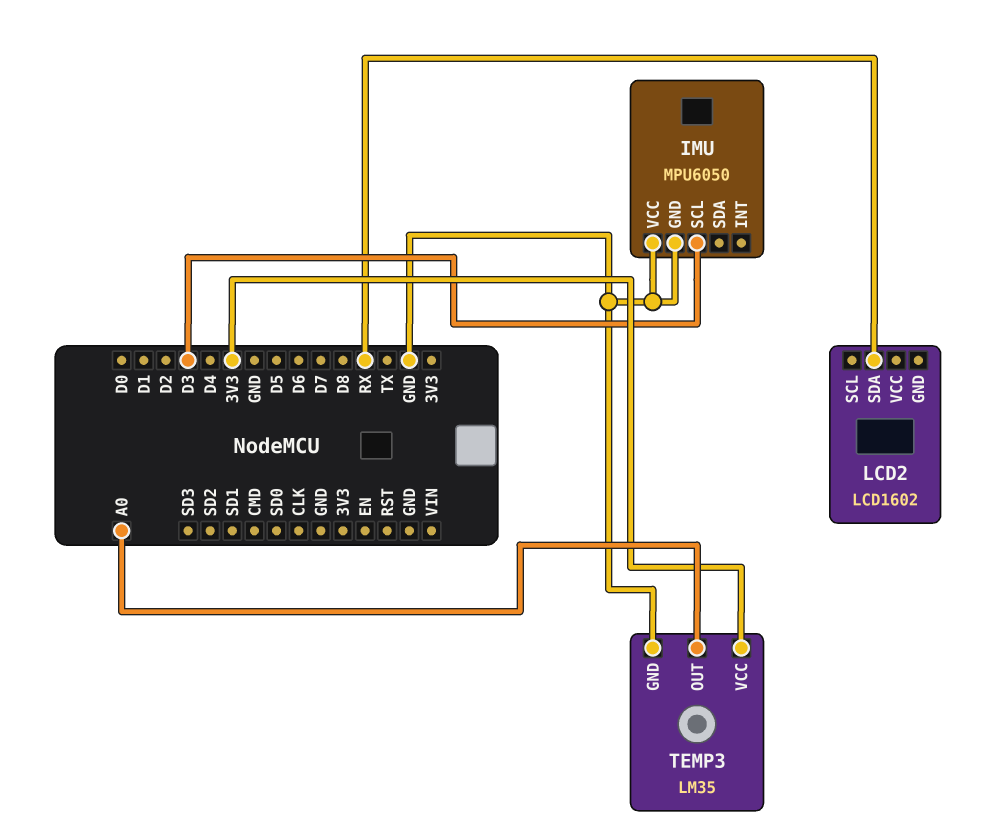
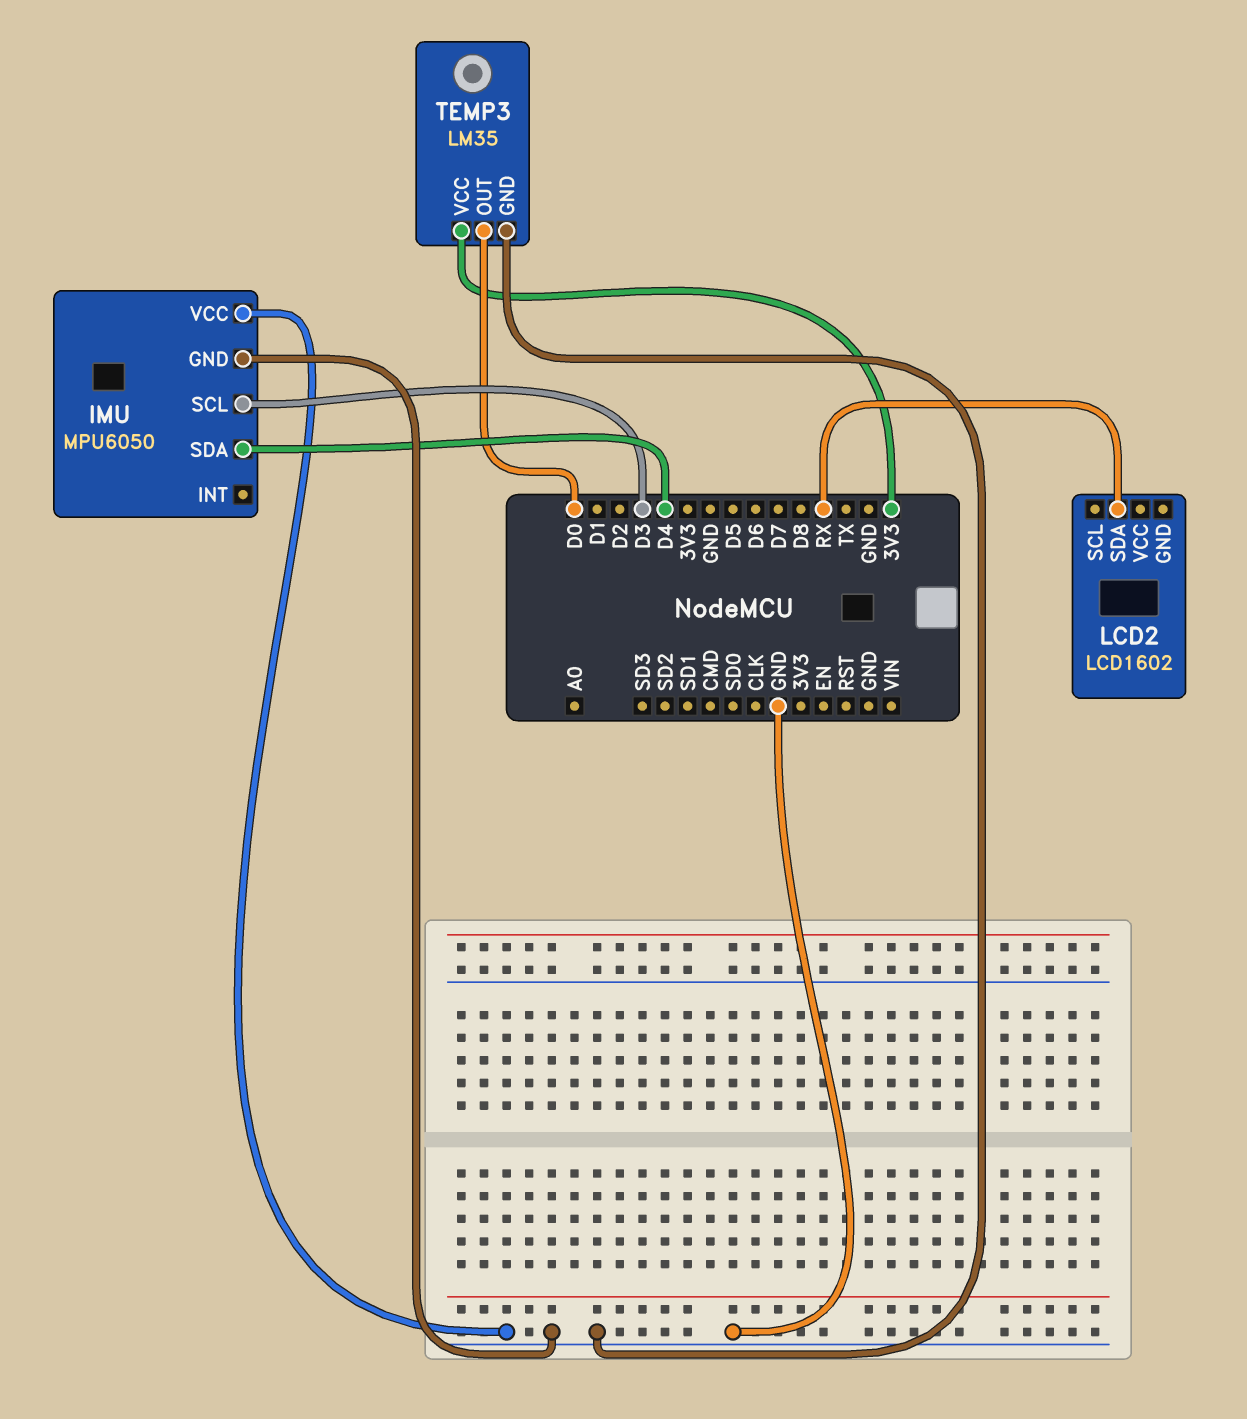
IMU pin SDA: none -> D4
TEMP3 pin OUT: A0 -> D0

